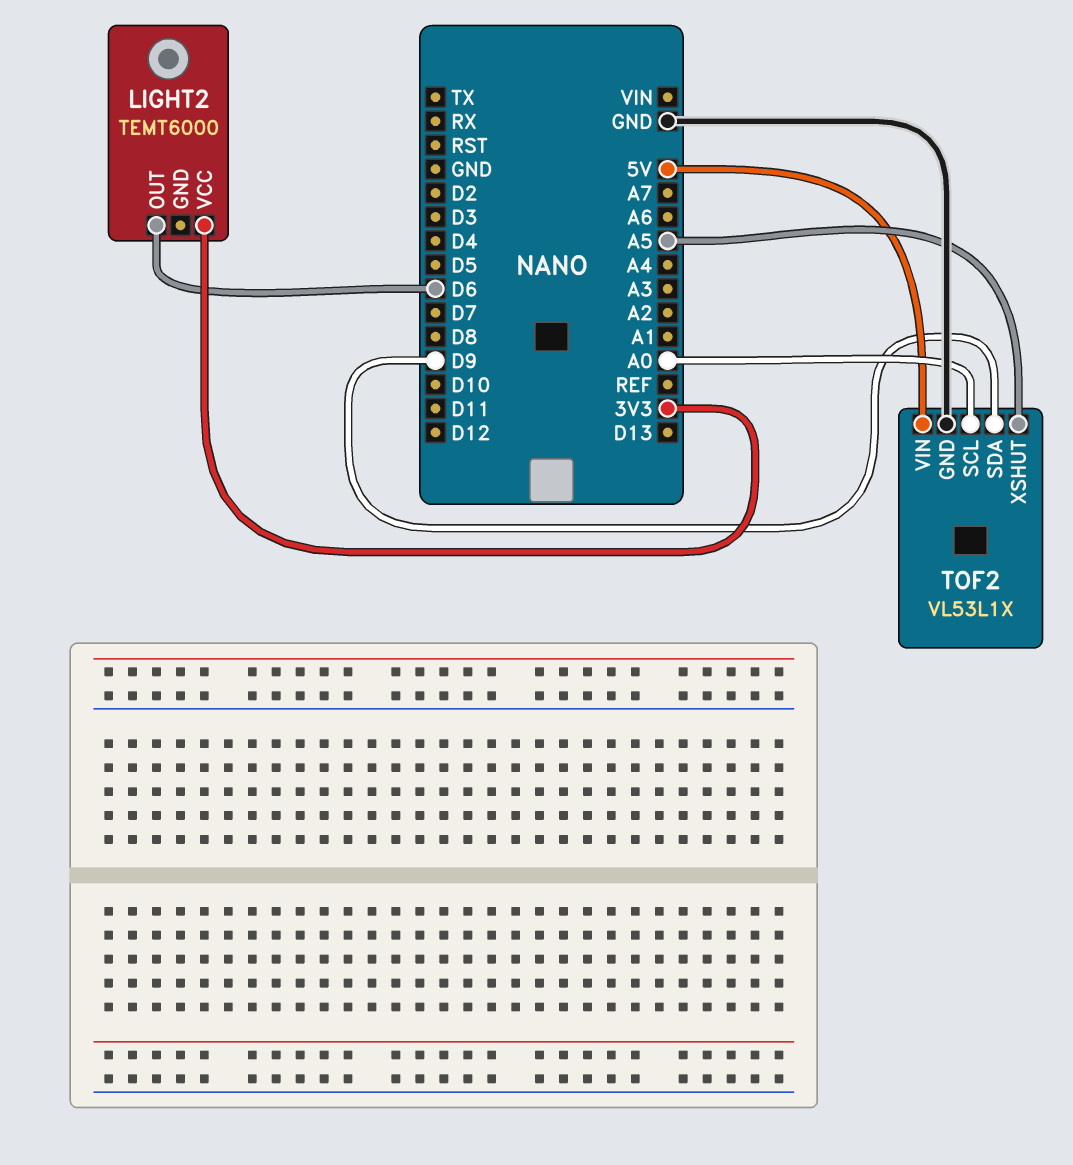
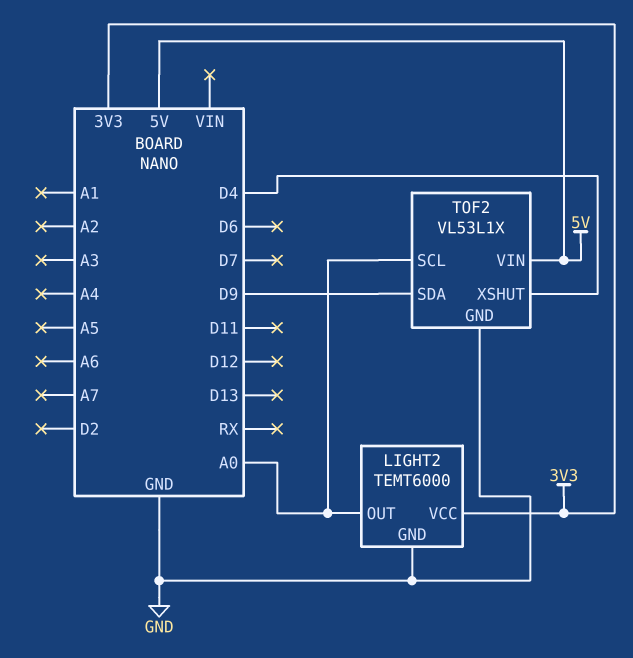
LIGHT2 pin GND: none -> GND
LIGHT2 pin OUT: D6 -> A0
TOF2 pin XSHUT: A5 -> D4

